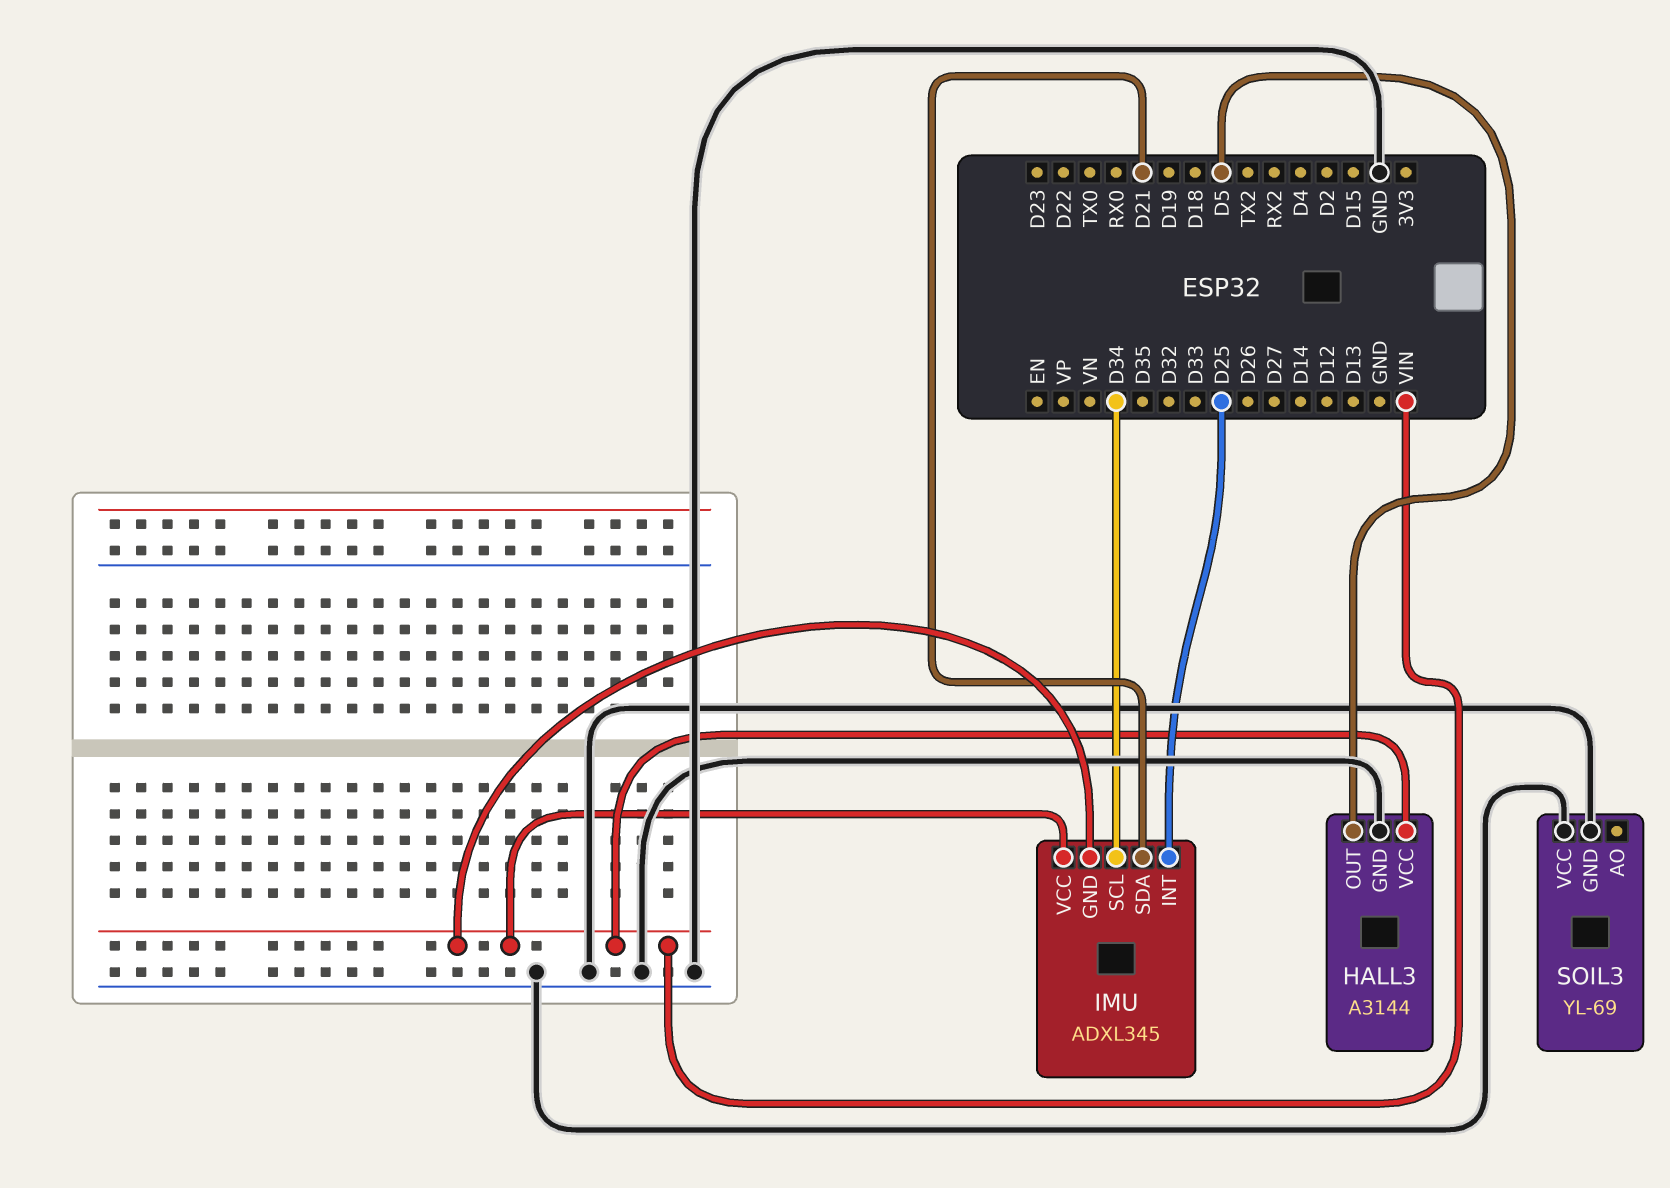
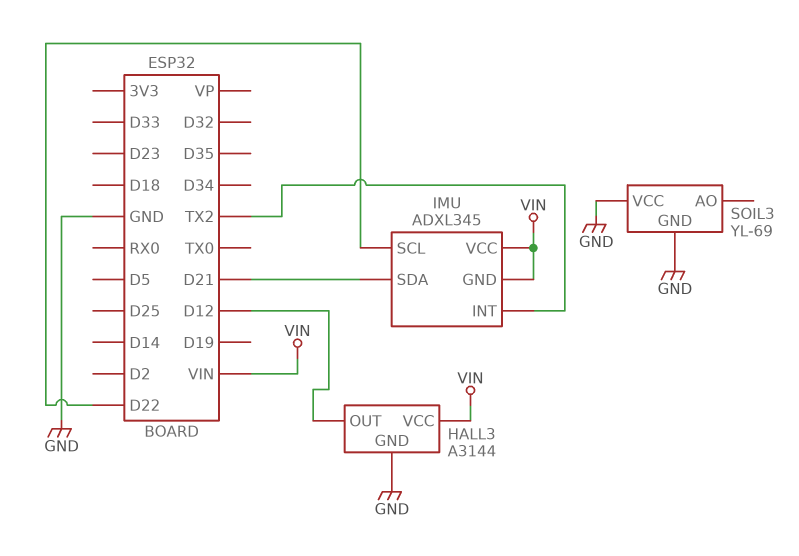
HALL3 pin OUT: D5 -> D12
IMU pin INT: D25 -> TX2
IMU pin SCL: D34 -> D22

